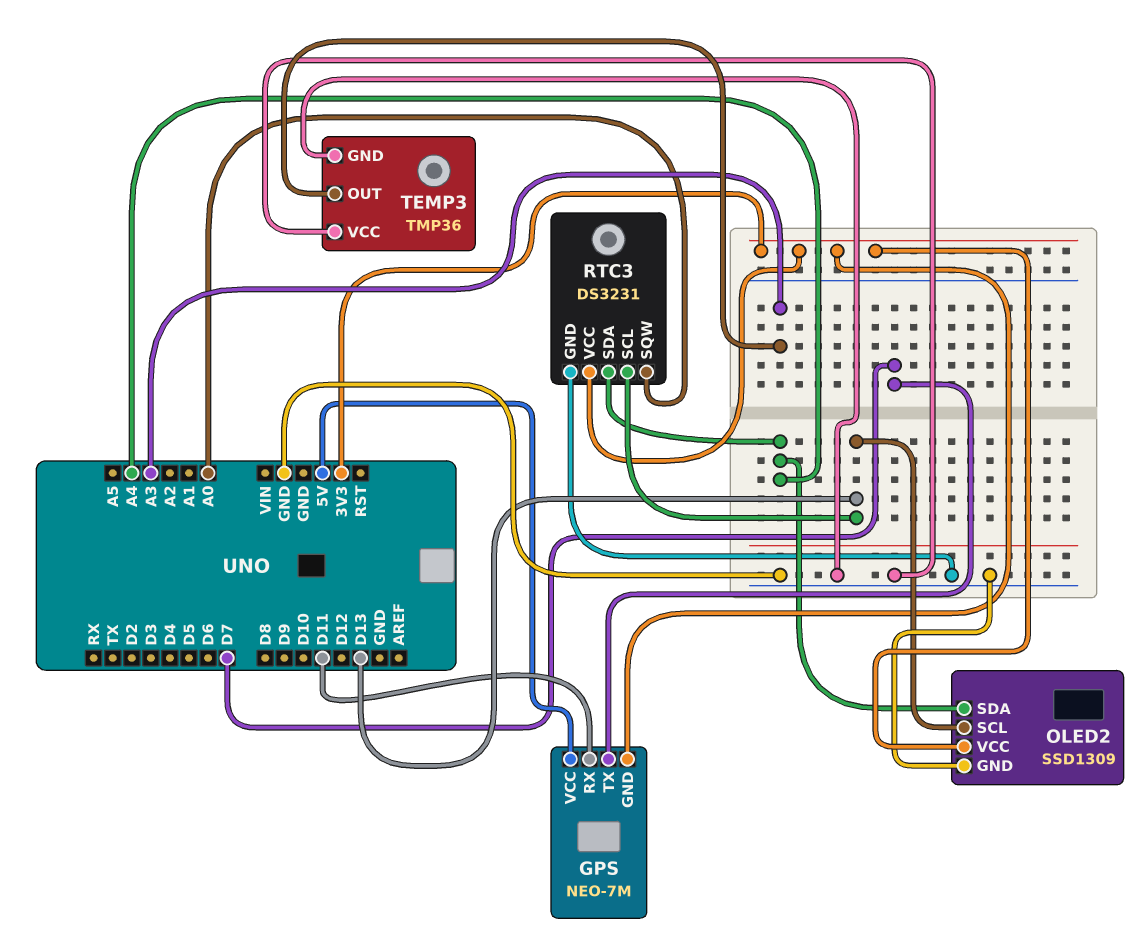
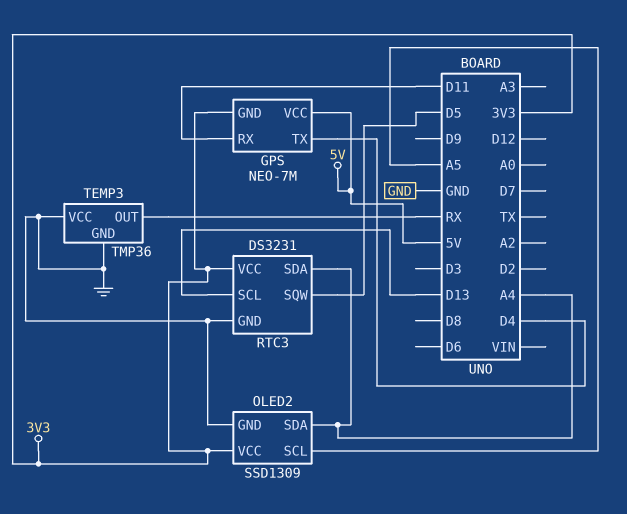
GPS pin TX: D7 -> D4
OLED2 pin SCL: D13 -> A5
RTC3 pin SQW: A0 -> D5
TEMP3 pin OUT: A3 -> RX

